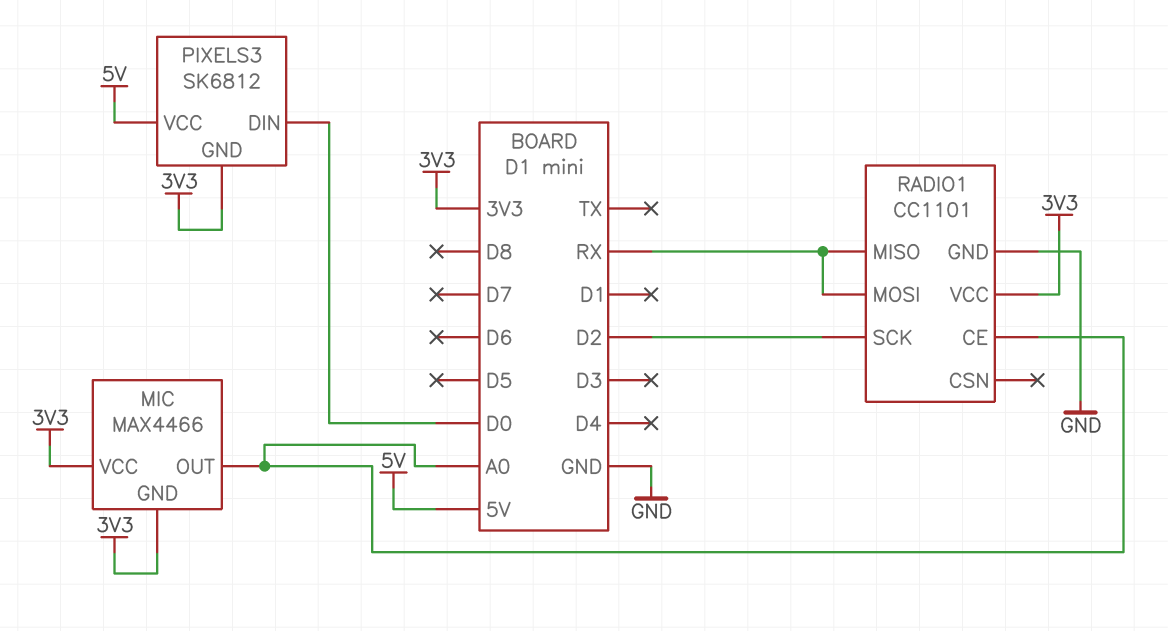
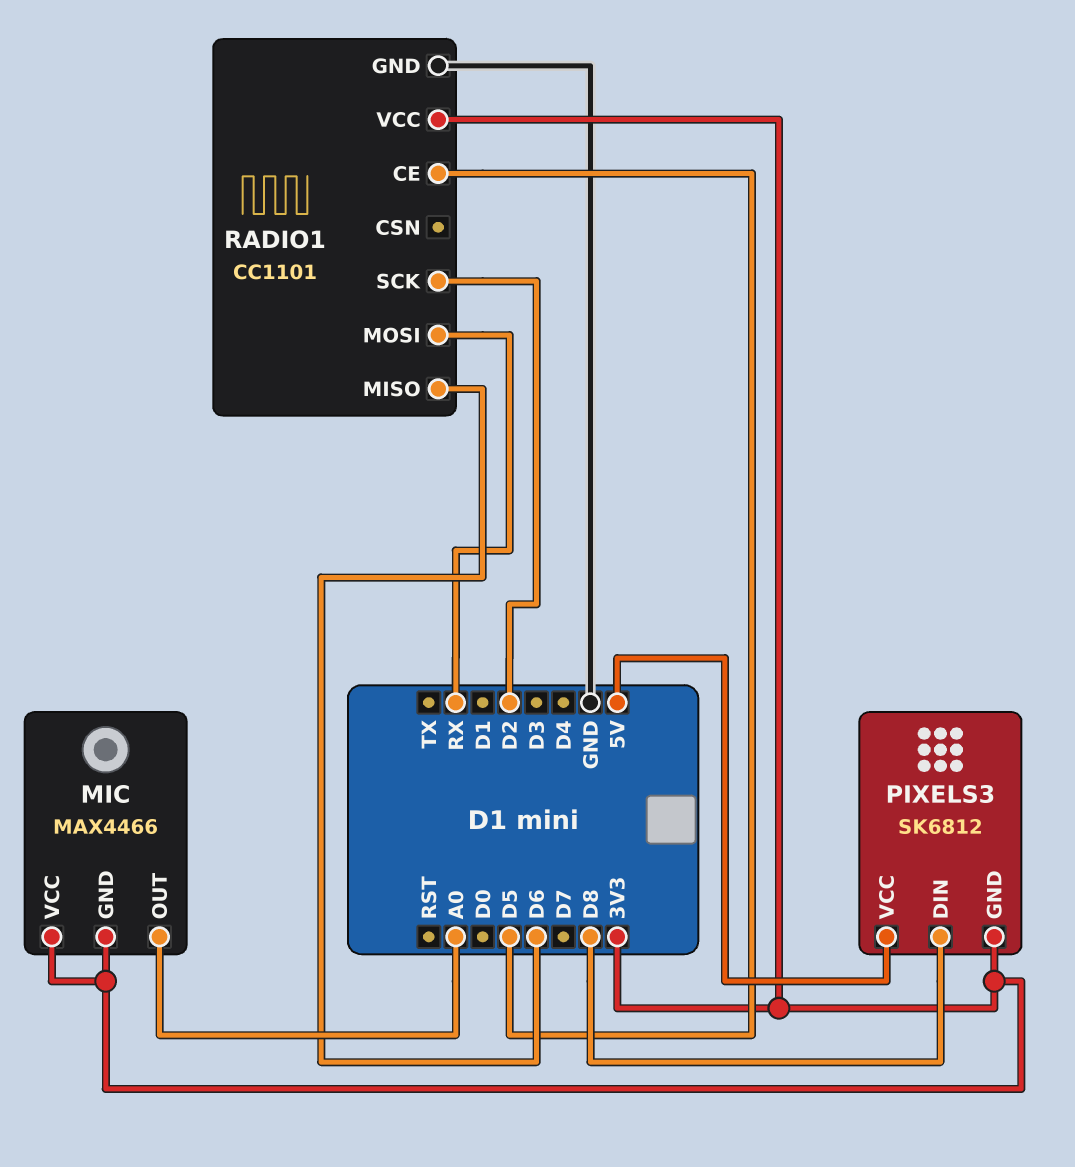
PIXELS3 pin DIN: D0 -> D8
RADIO1 pin CE: A0 -> D5
RADIO1 pin MISO: RX -> D6

